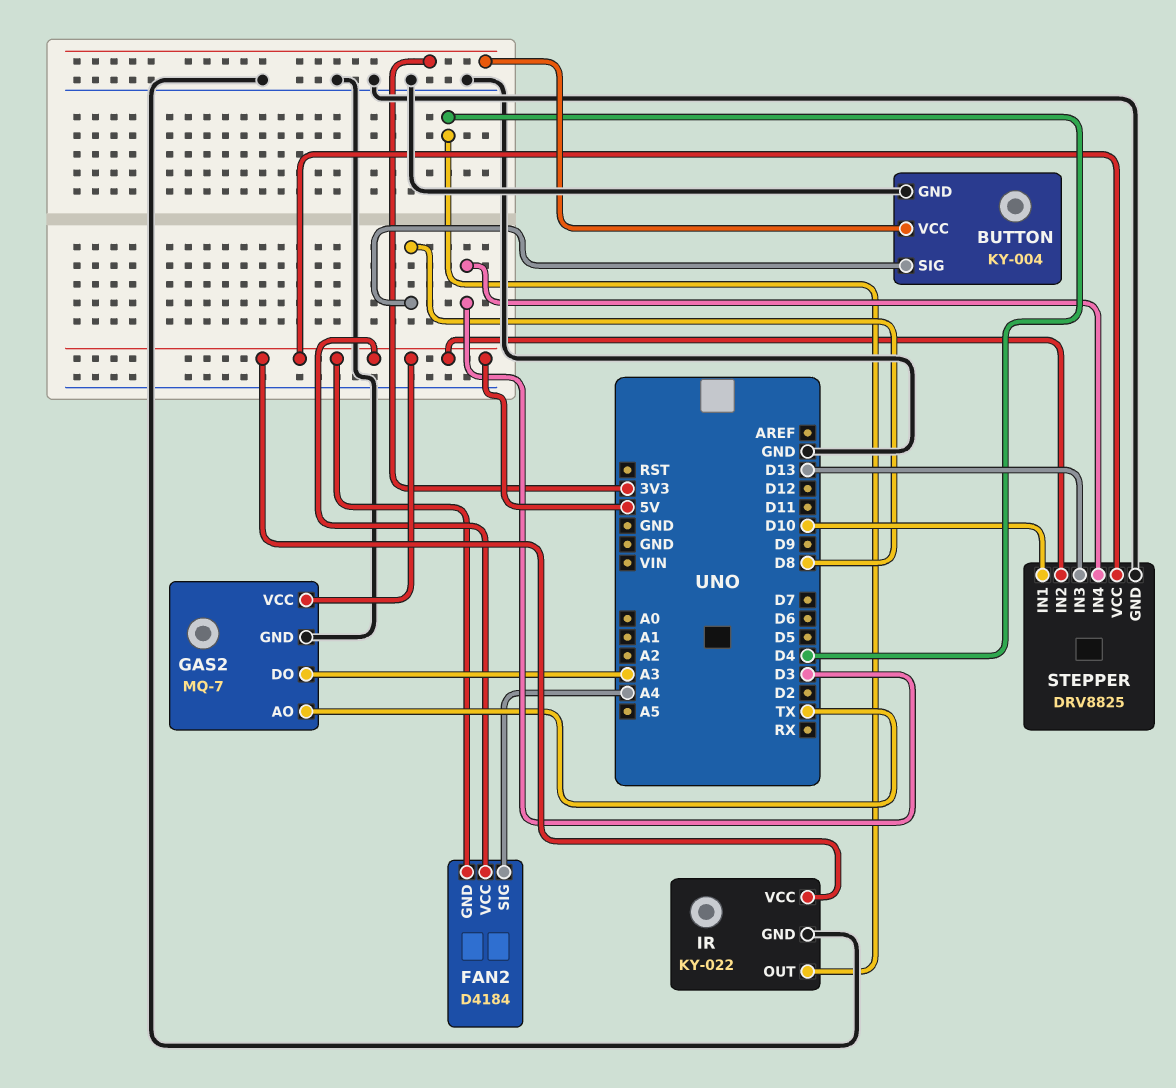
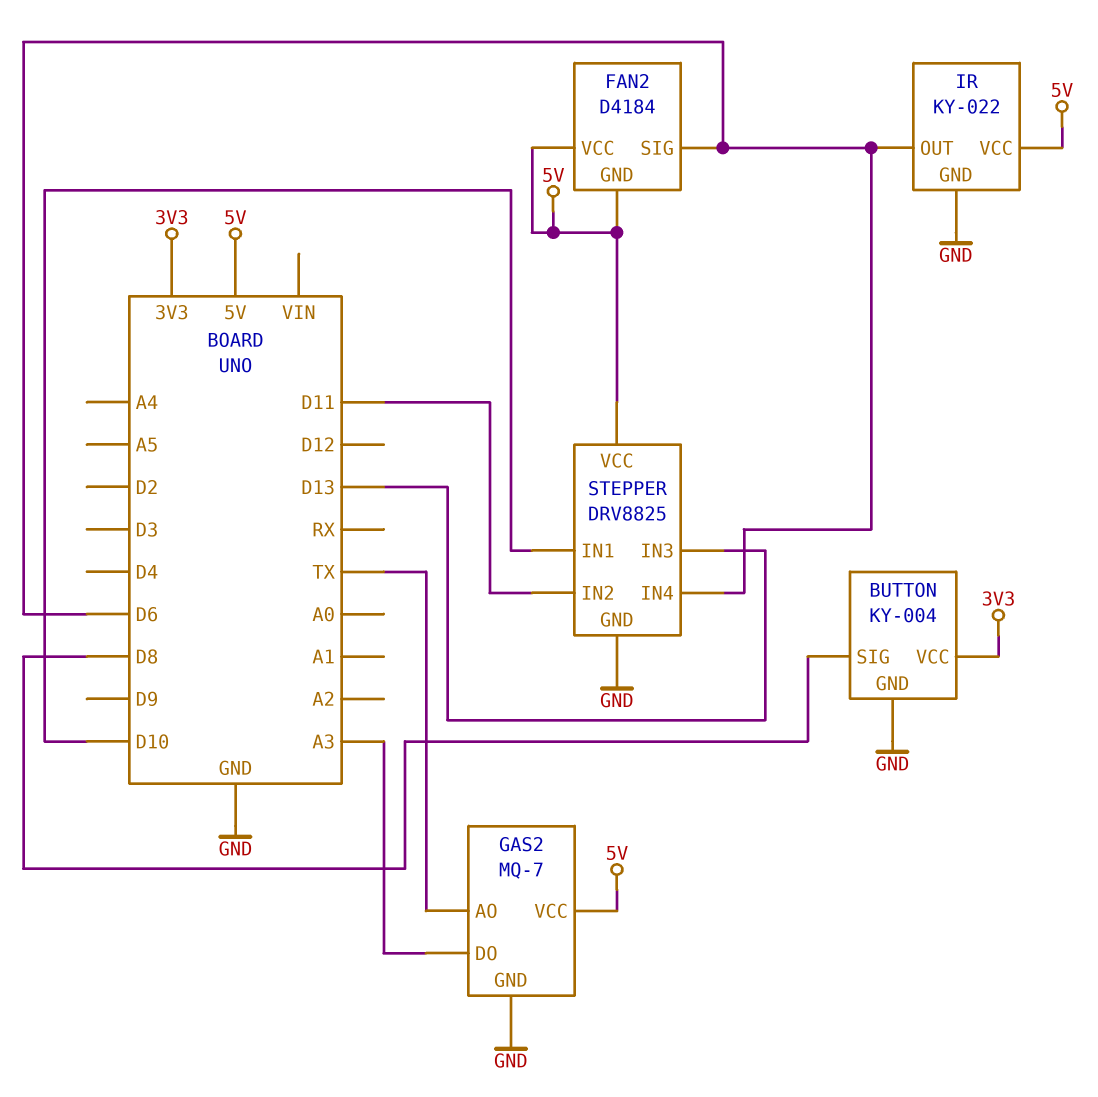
FAN2 pin SIG: A4 -> D6
IR pin OUT: D4 -> D6
STEPPER pin IN2: 5V -> D11
STEPPER pin IN4: D3 -> D6

